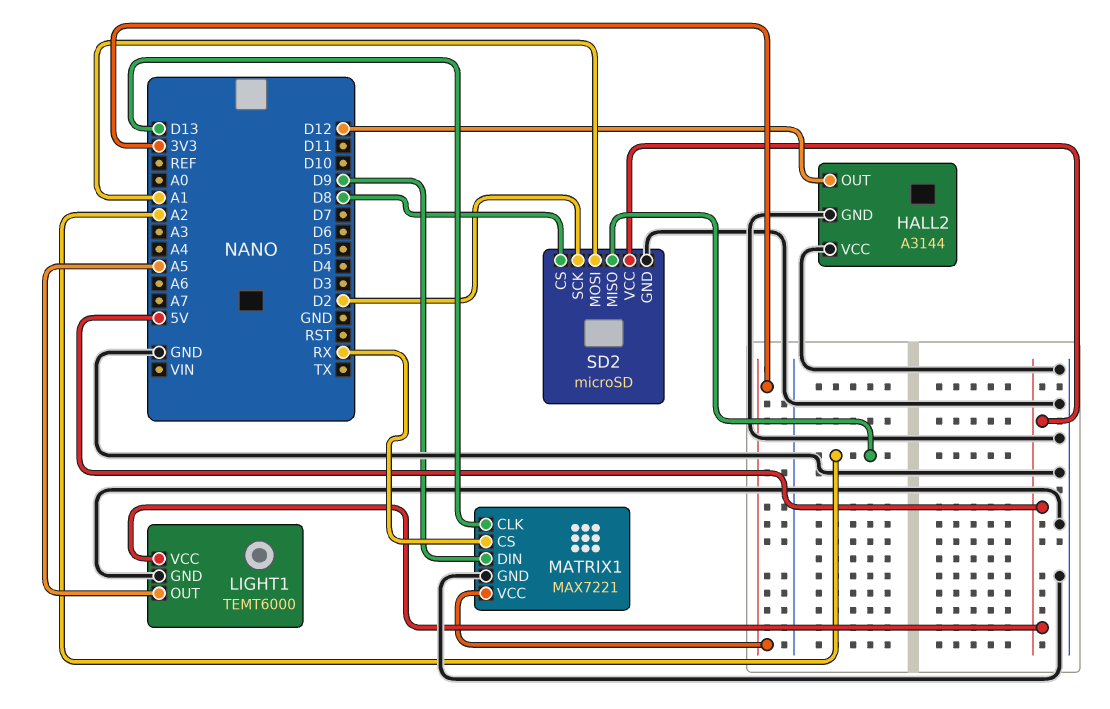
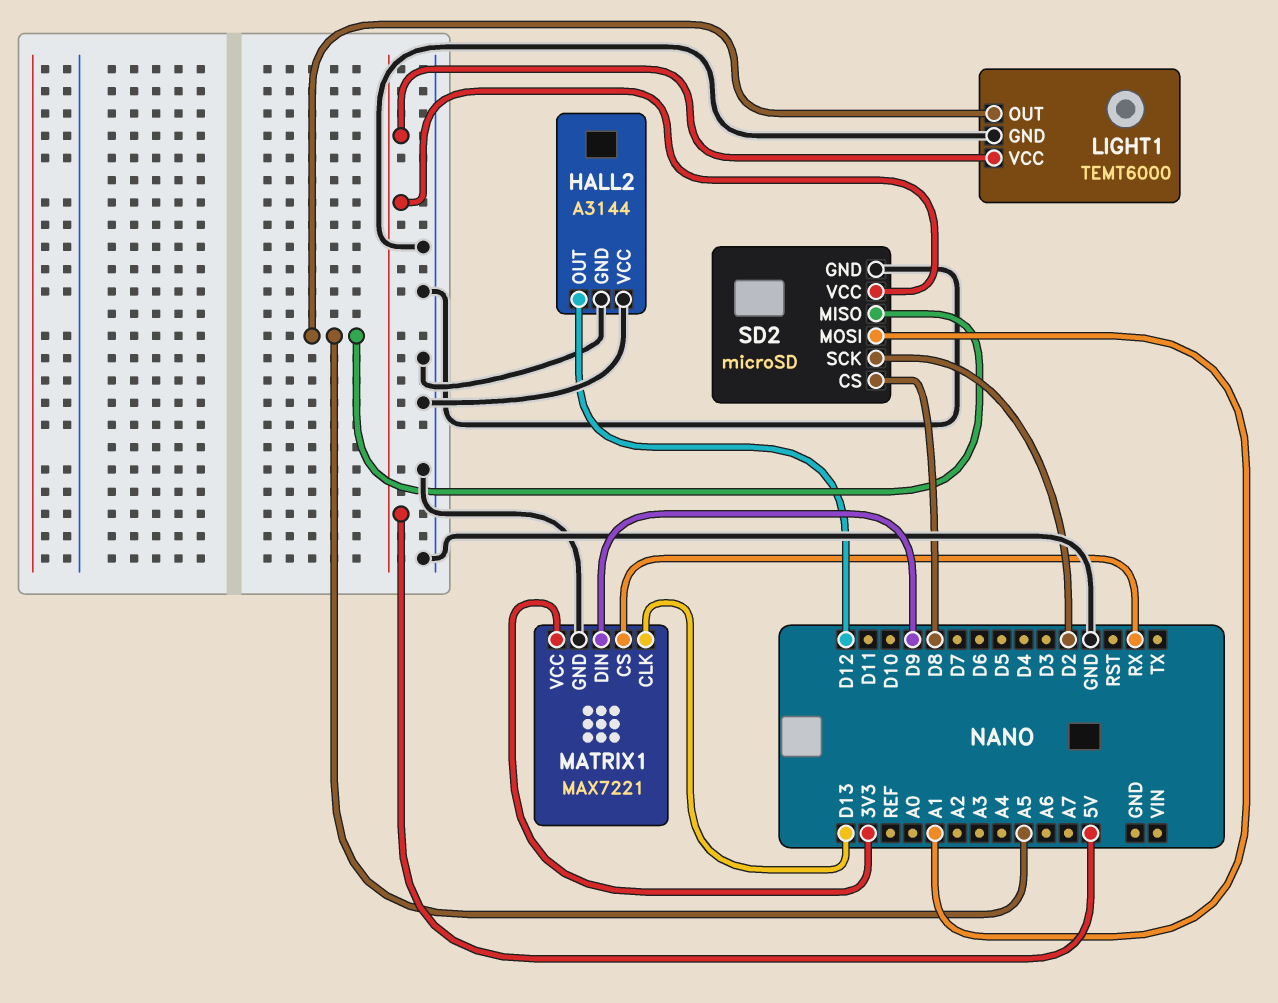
SD2 pin MISO: A2 -> A5

